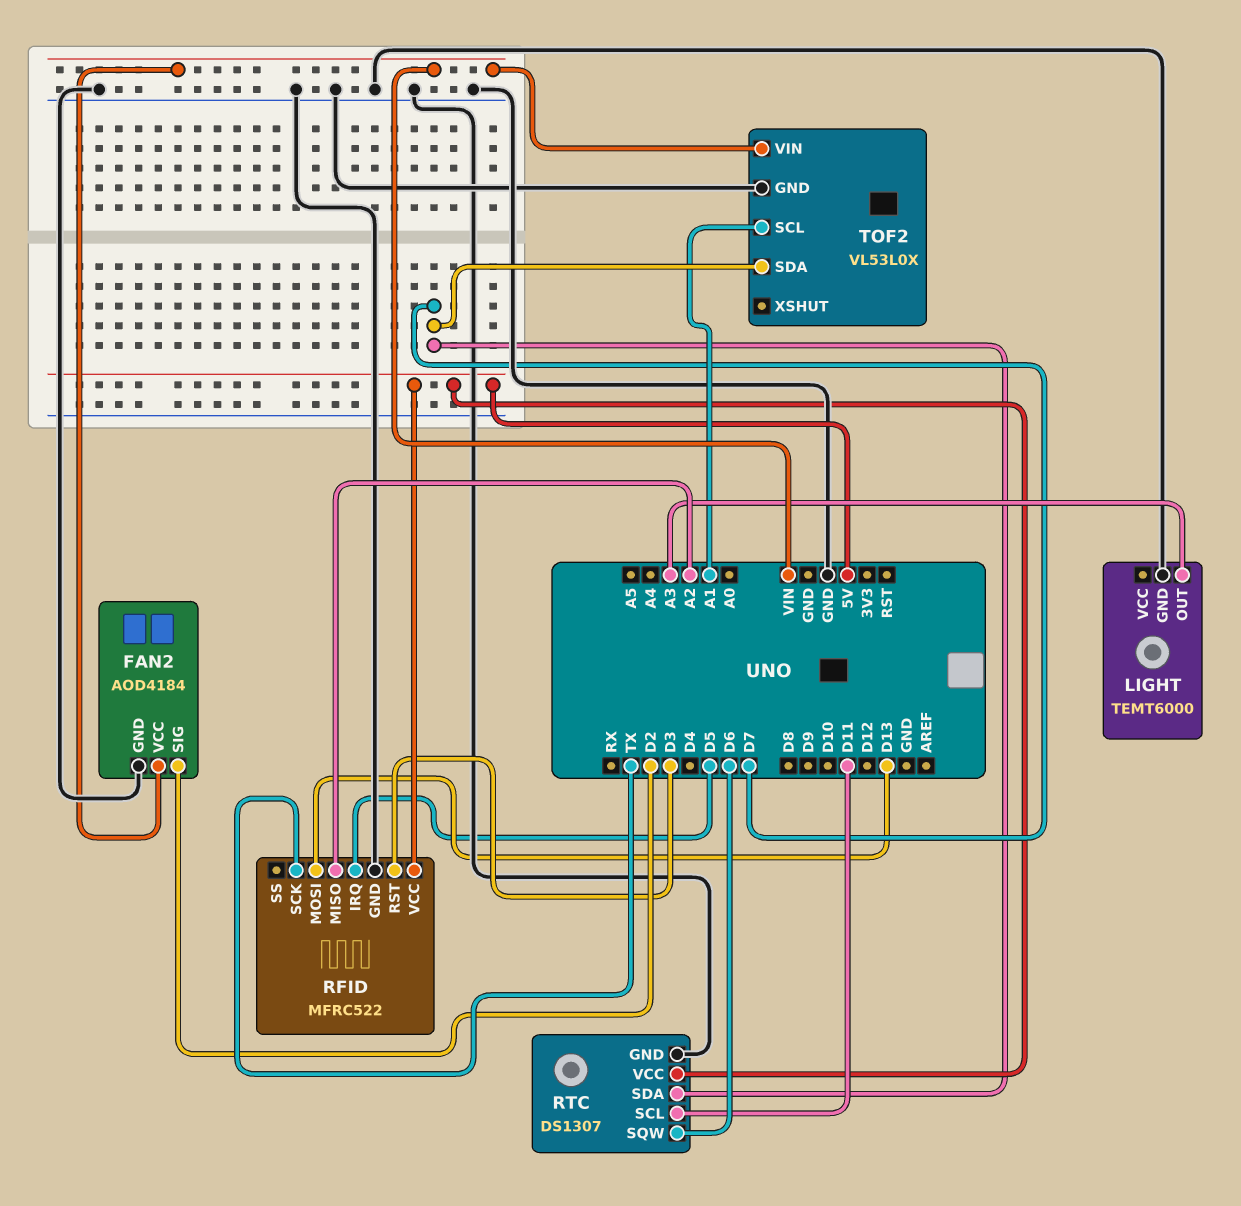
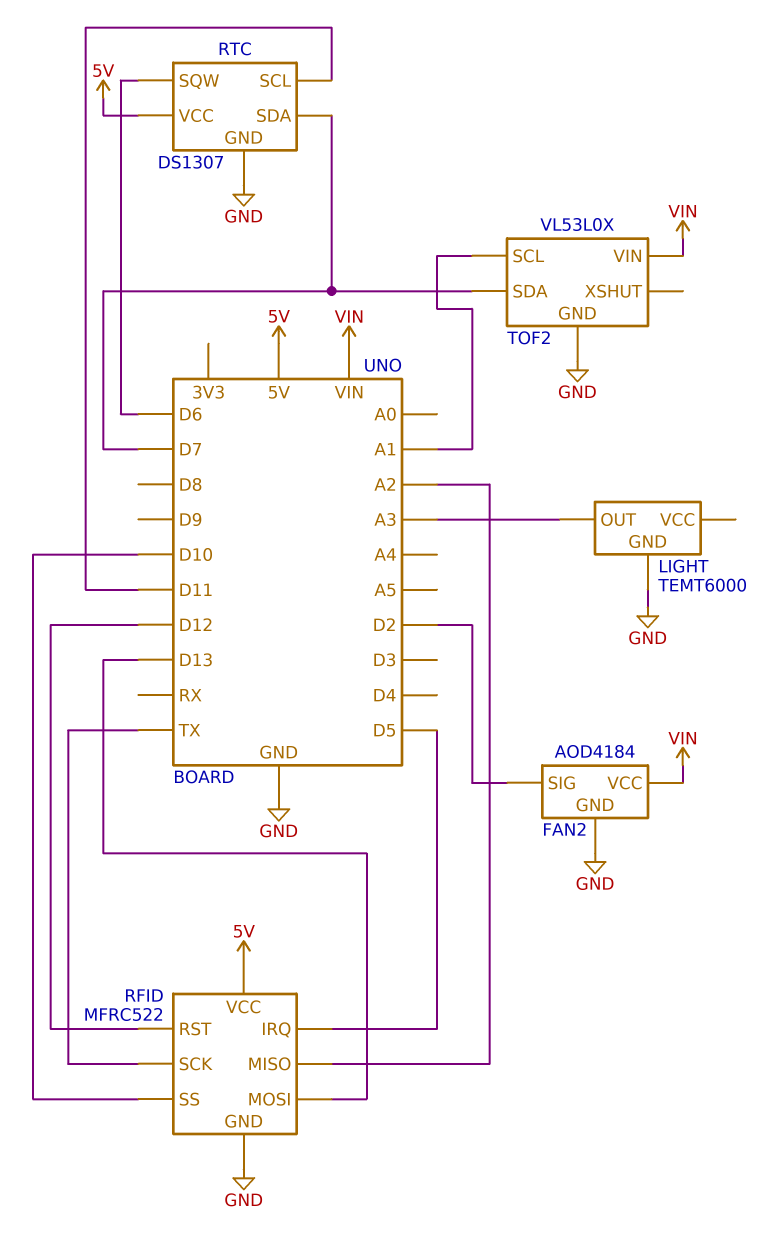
RFID pin RST: D3 -> D12
RFID pin SS: none -> D10

